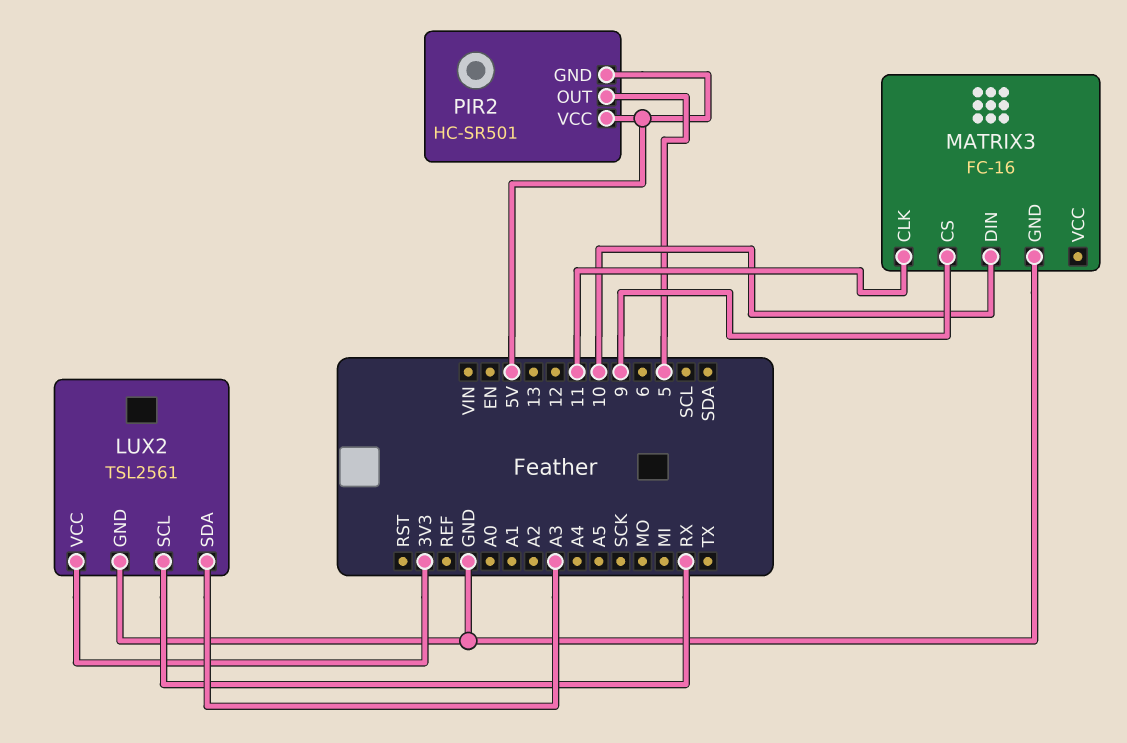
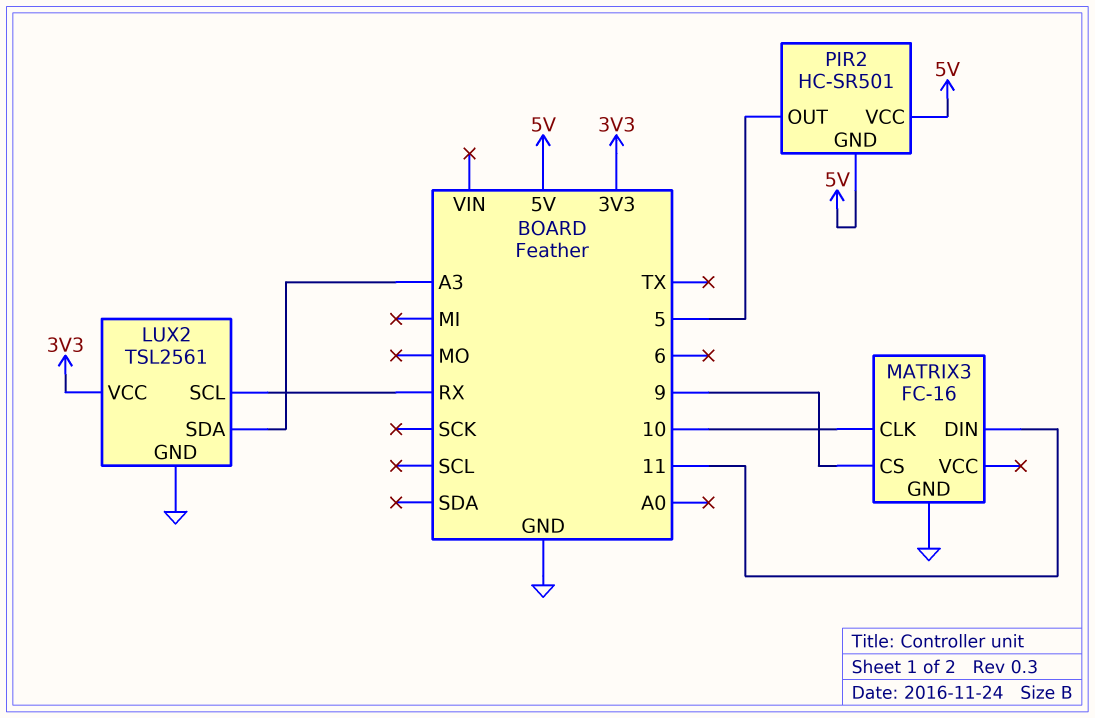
MATRIX3 pin CLK: 11 -> 10
MATRIX3 pin DIN: 10 -> 11

